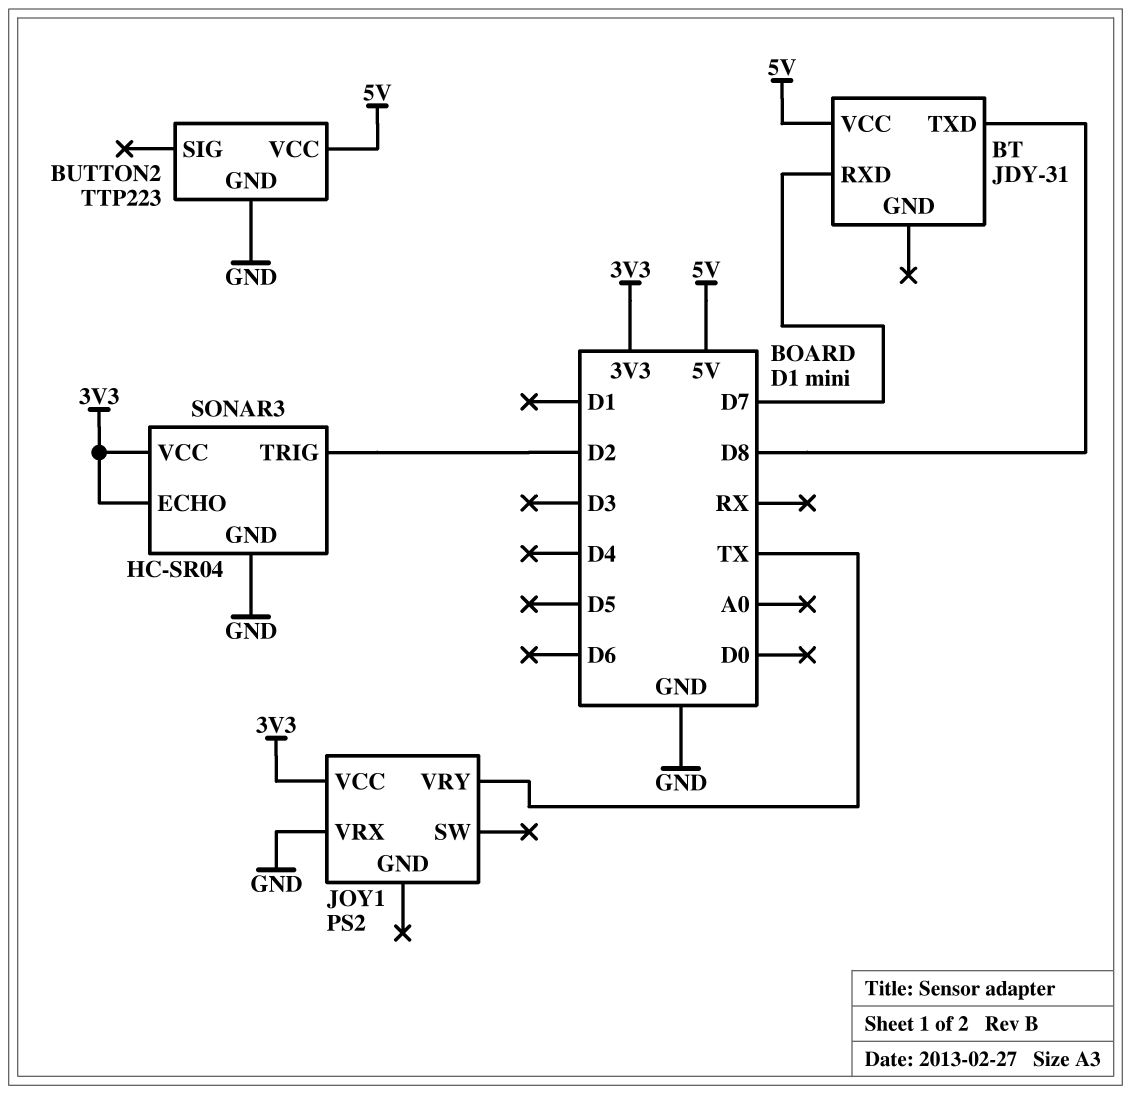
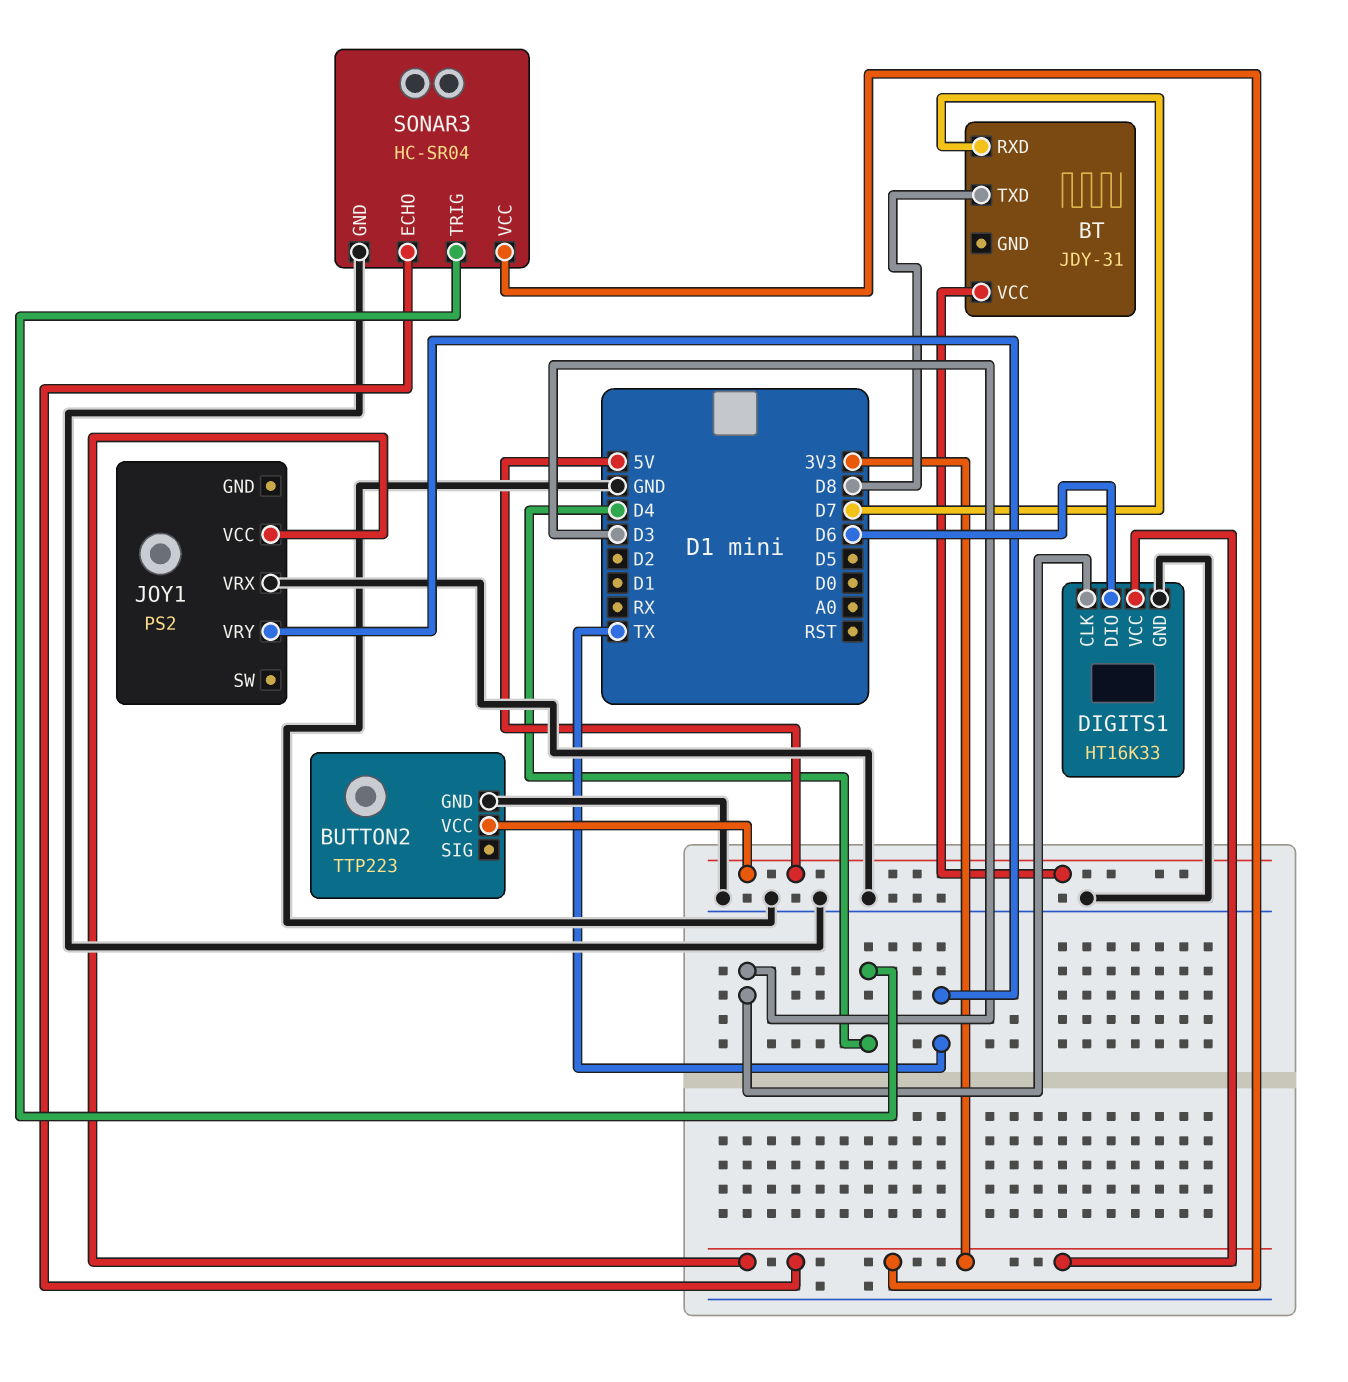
DIGITS1: none -> HT16K33
DIGITS1 pin CLK: none -> D3
DIGITS1 pin DIO: none -> D6
DIGITS1 pin GND: none -> GND
DIGITS1 pin VCC: none -> 3V3
SONAR3 pin TRIG: D2 -> D4

